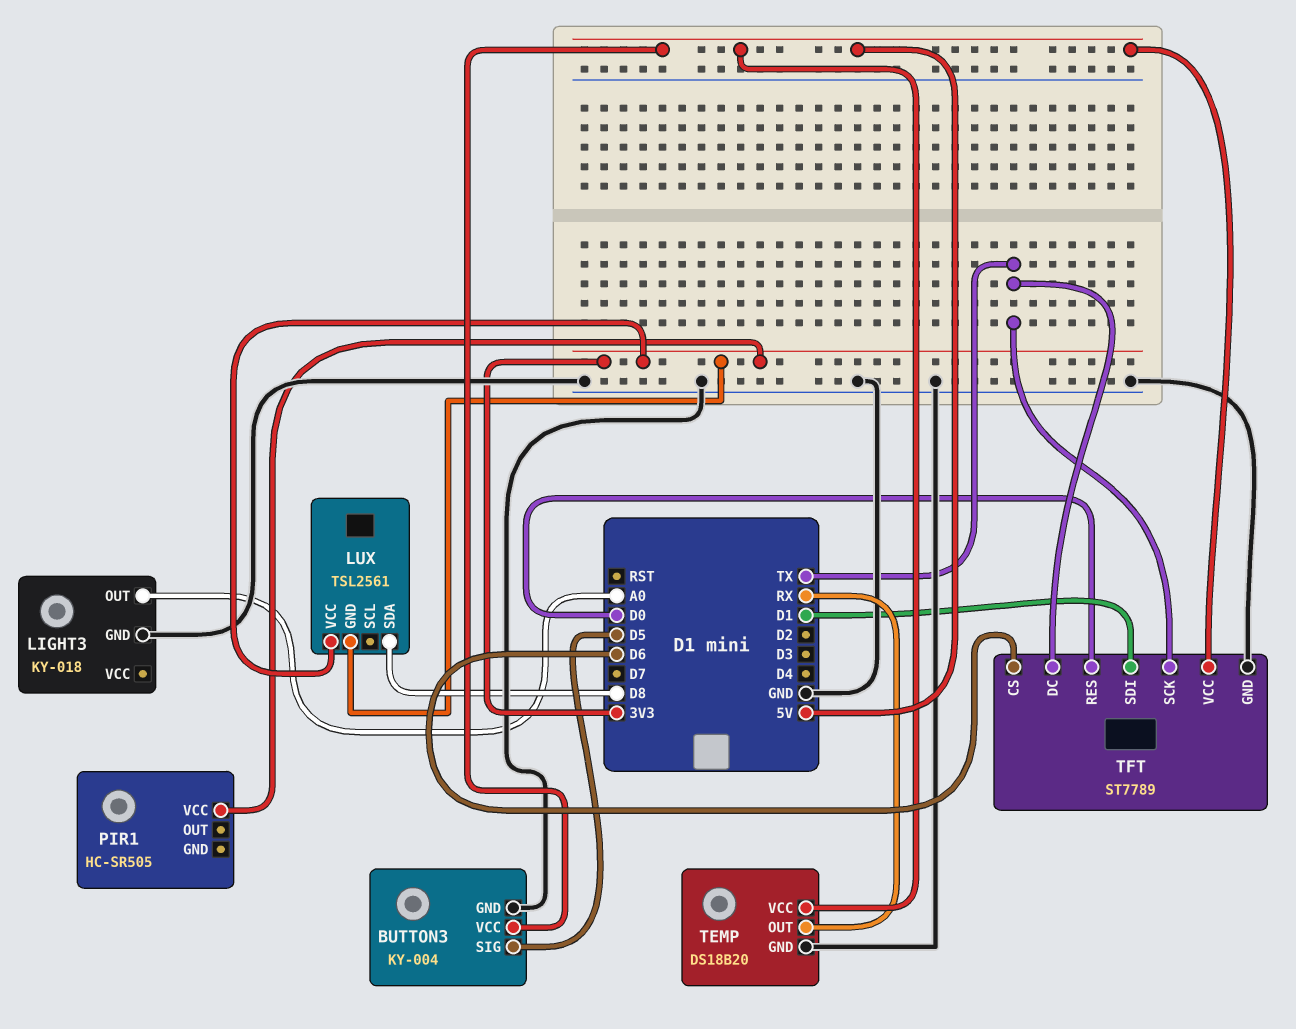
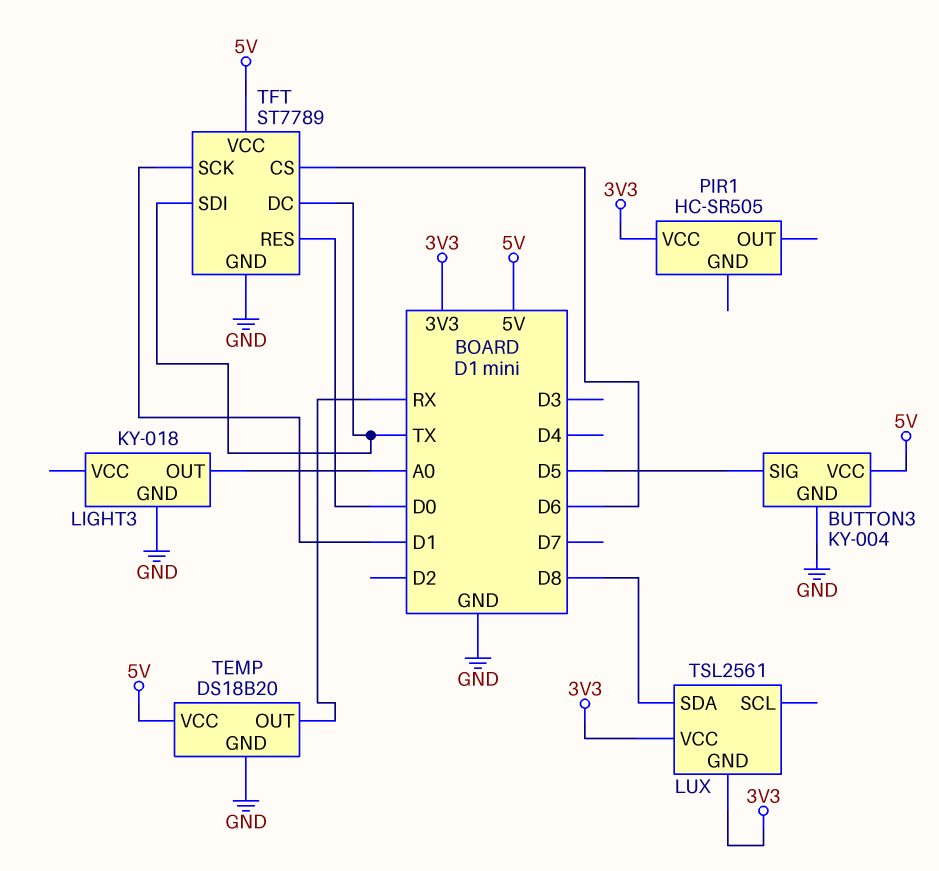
TFT pin SCK: TX -> D1
TFT pin SDI: D1 -> TX

